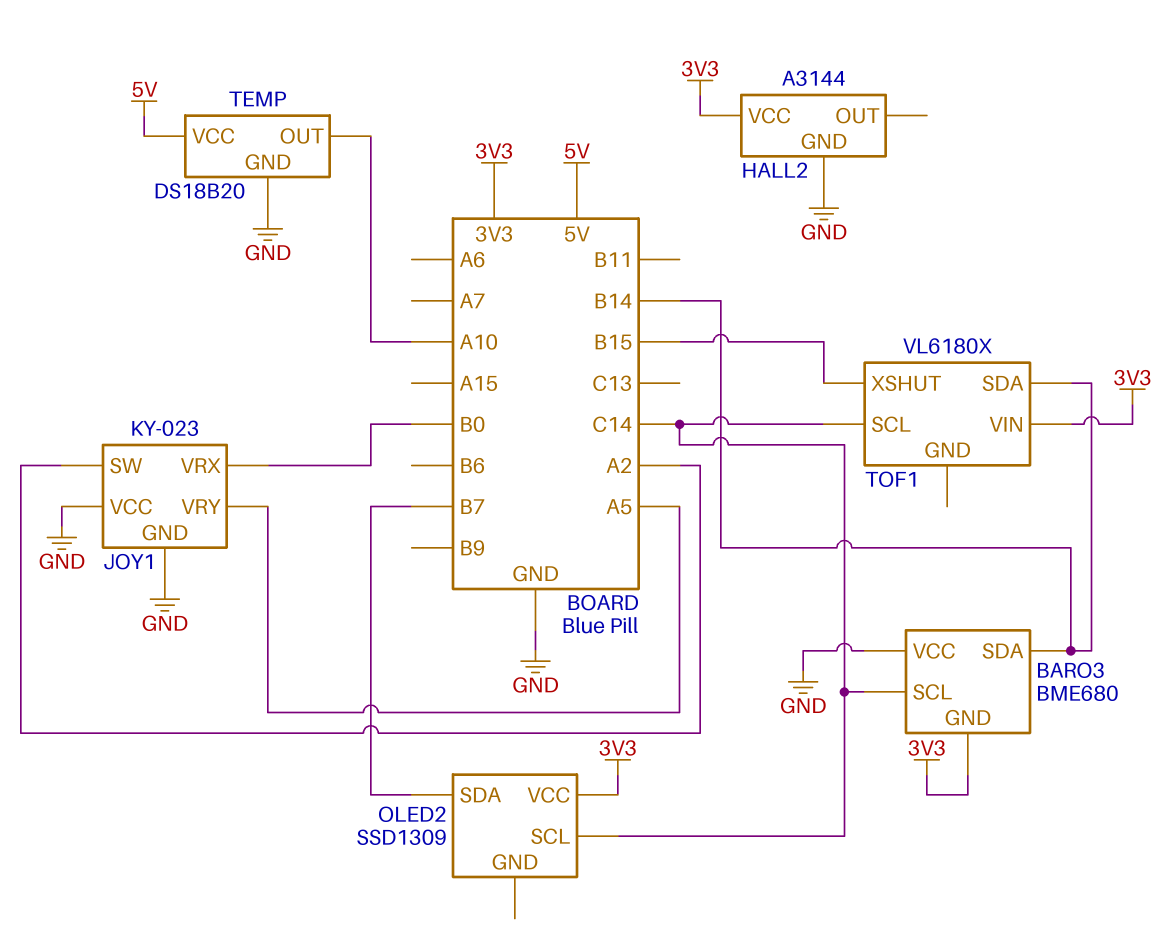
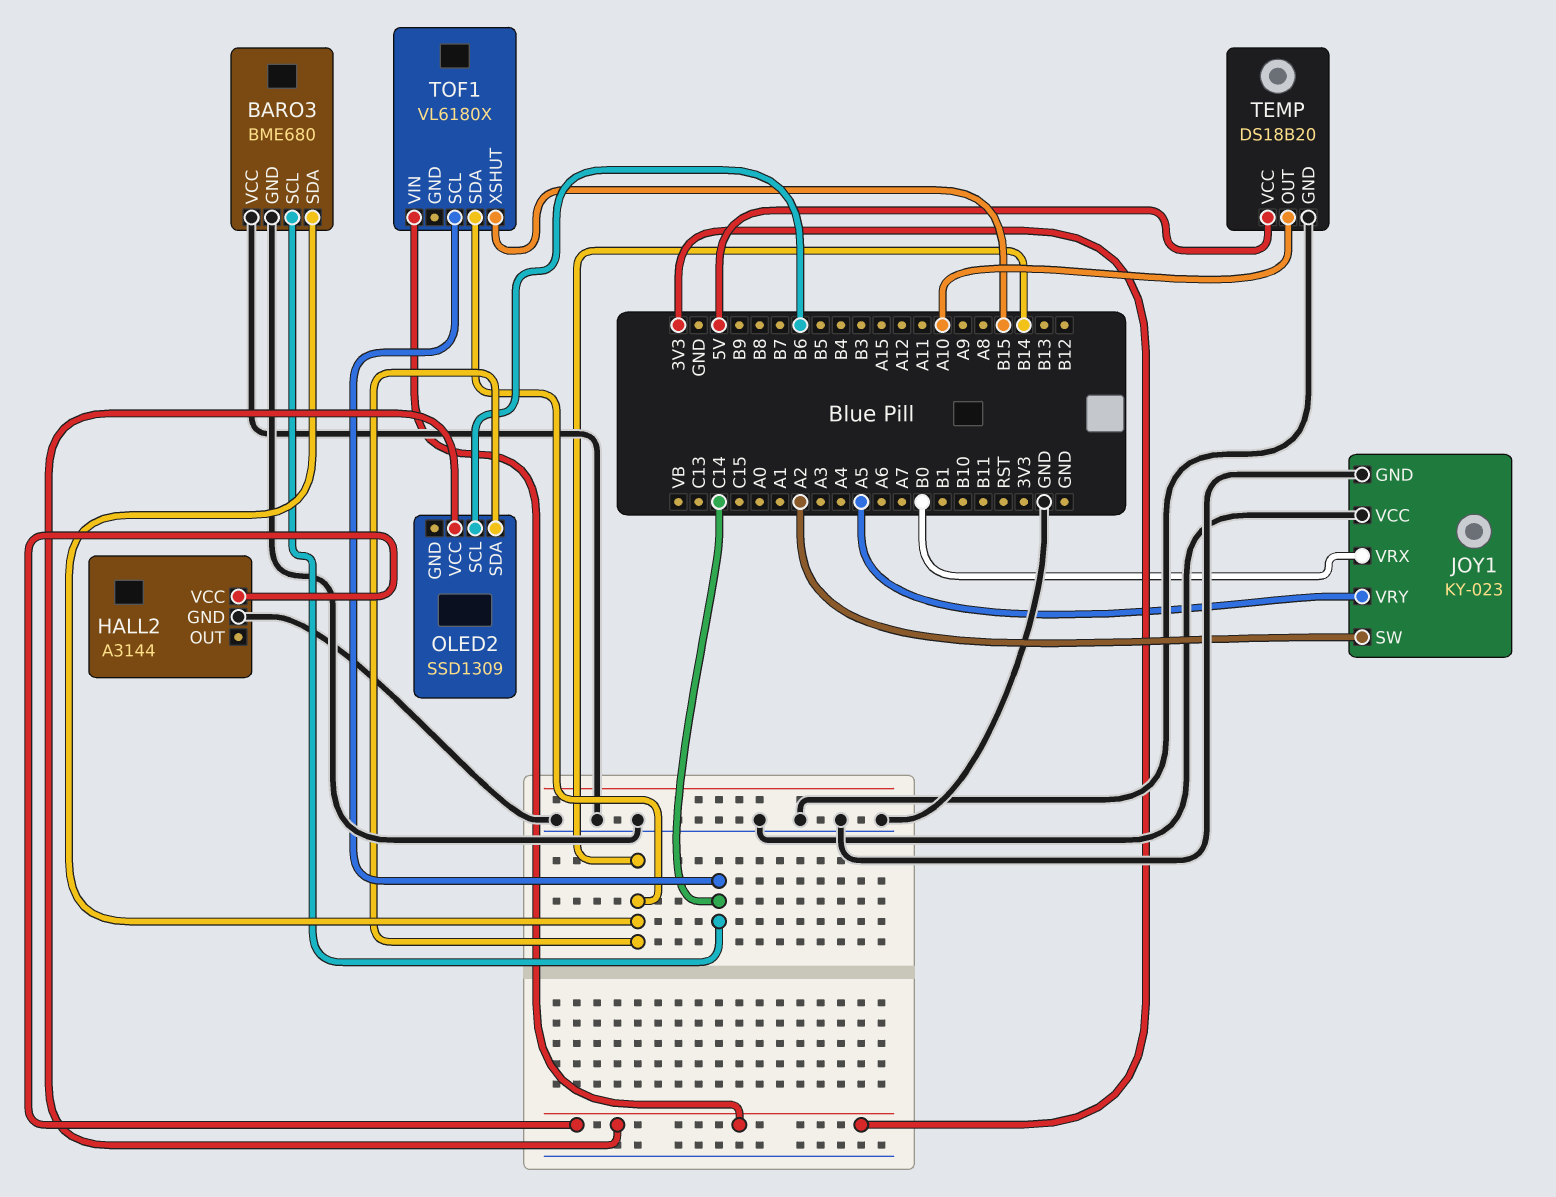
BARO3 pin GND: 3V3 -> GND
OLED2 pin SCL: C14 -> B6
OLED2 pin SDA: B7 -> B14

